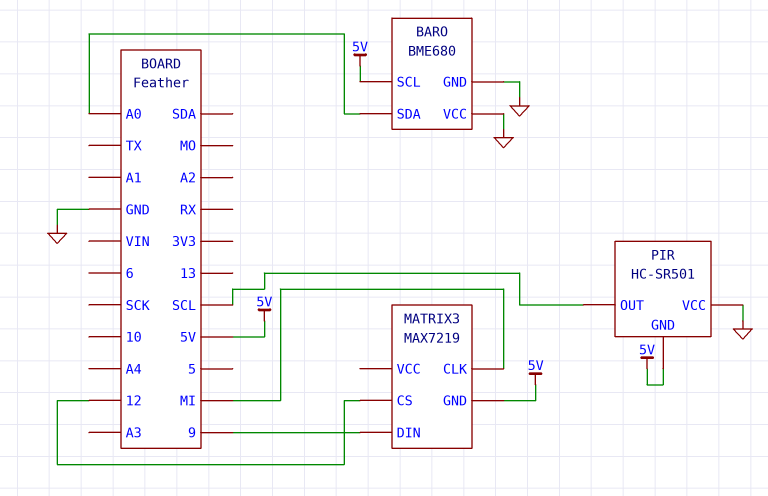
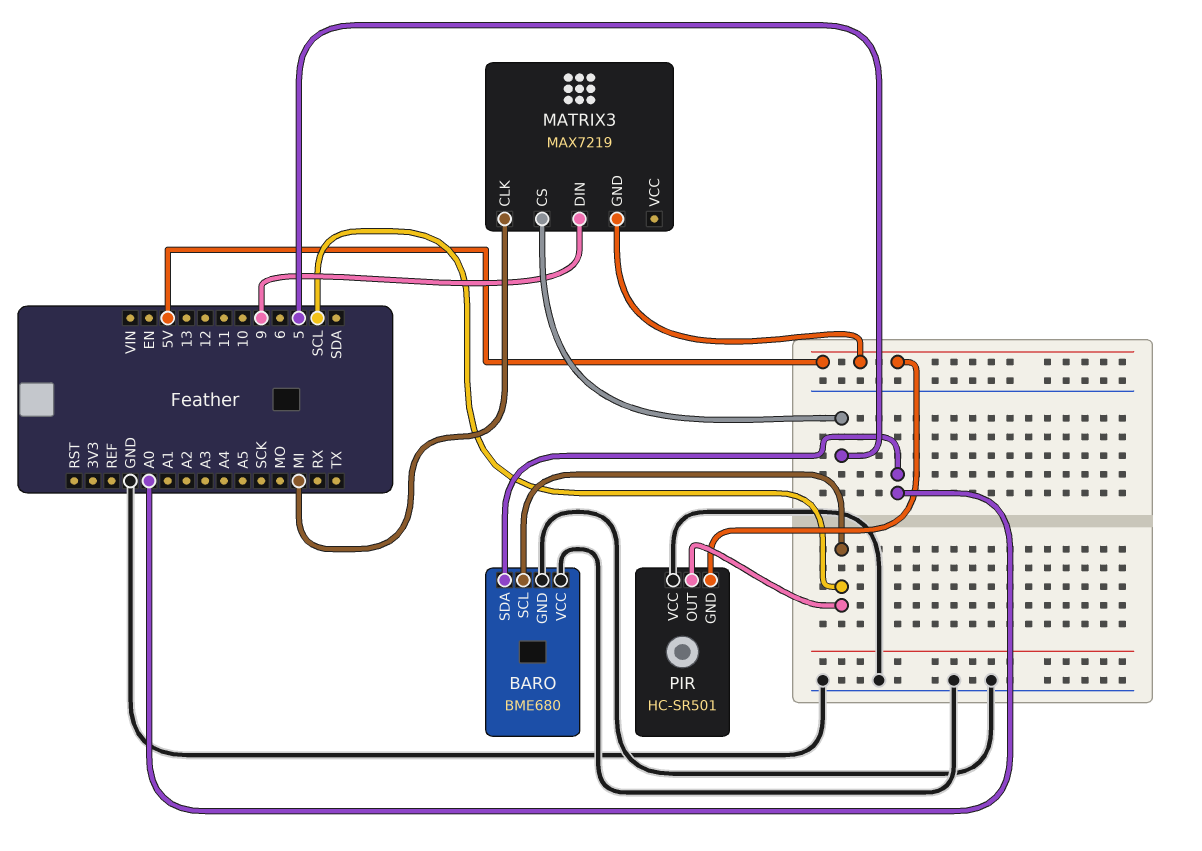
BARO pin SCL: 5V -> SCL
MATRIX3 pin CS: 12 -> 5

